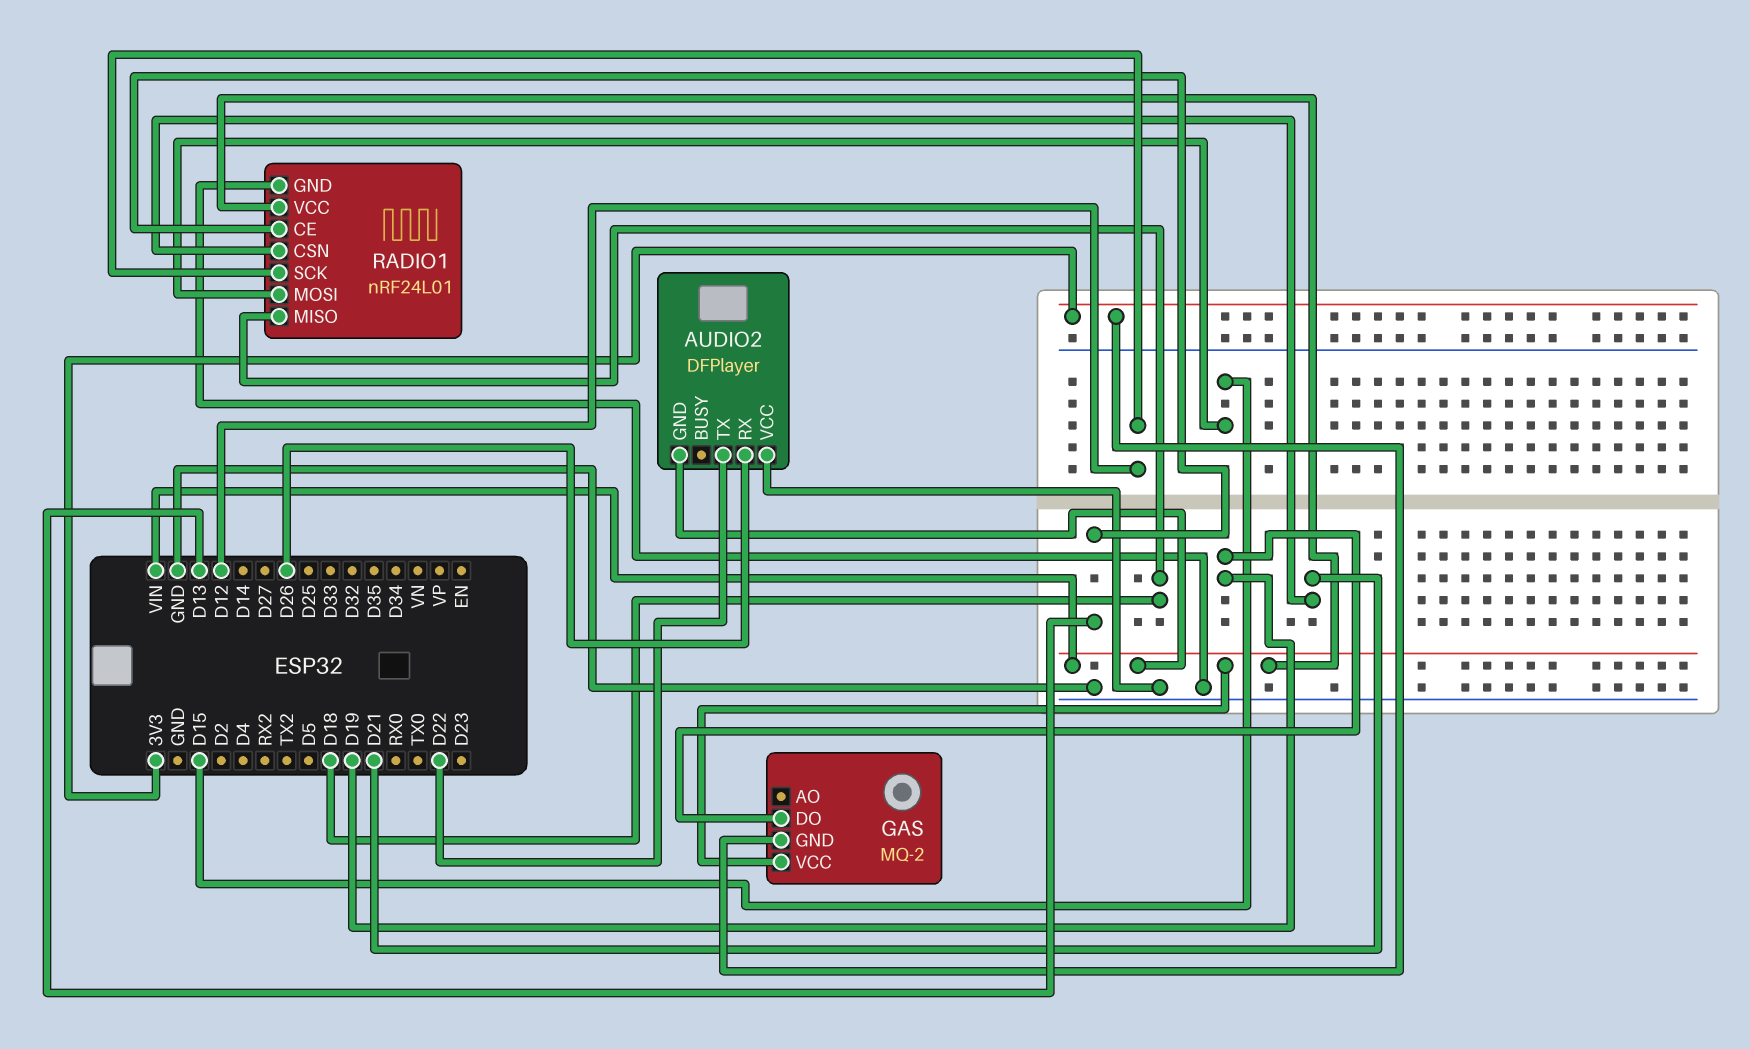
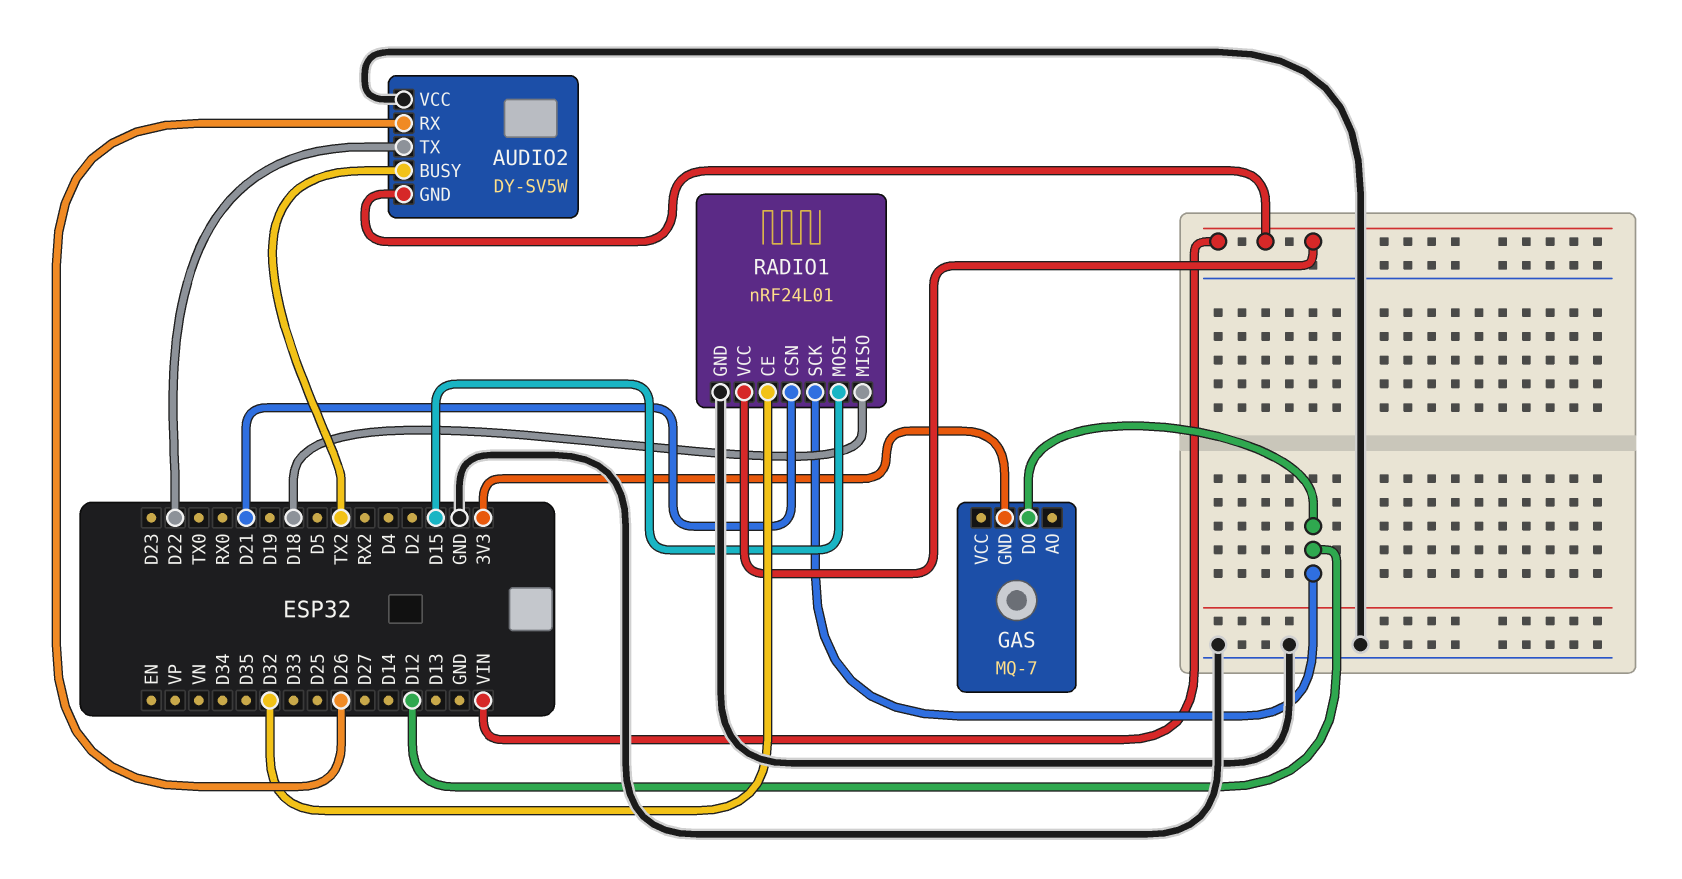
AUDIO2: DFPlayer -> DY-SV5W
AUDIO2 pin BUSY: none -> TX2
GAS: MQ-2 -> MQ-7
GAS pin DO: D19 -> D12
GAS pin VCC: VIN -> none
RADIO1 pin CE: D13 -> D32

